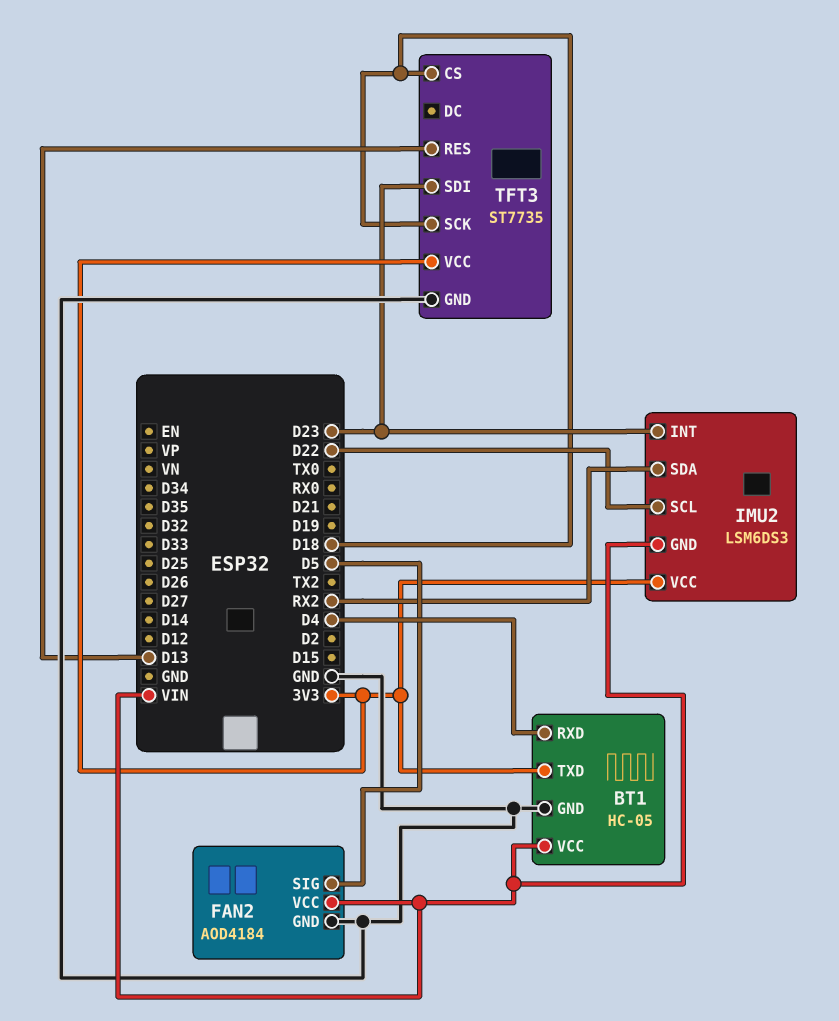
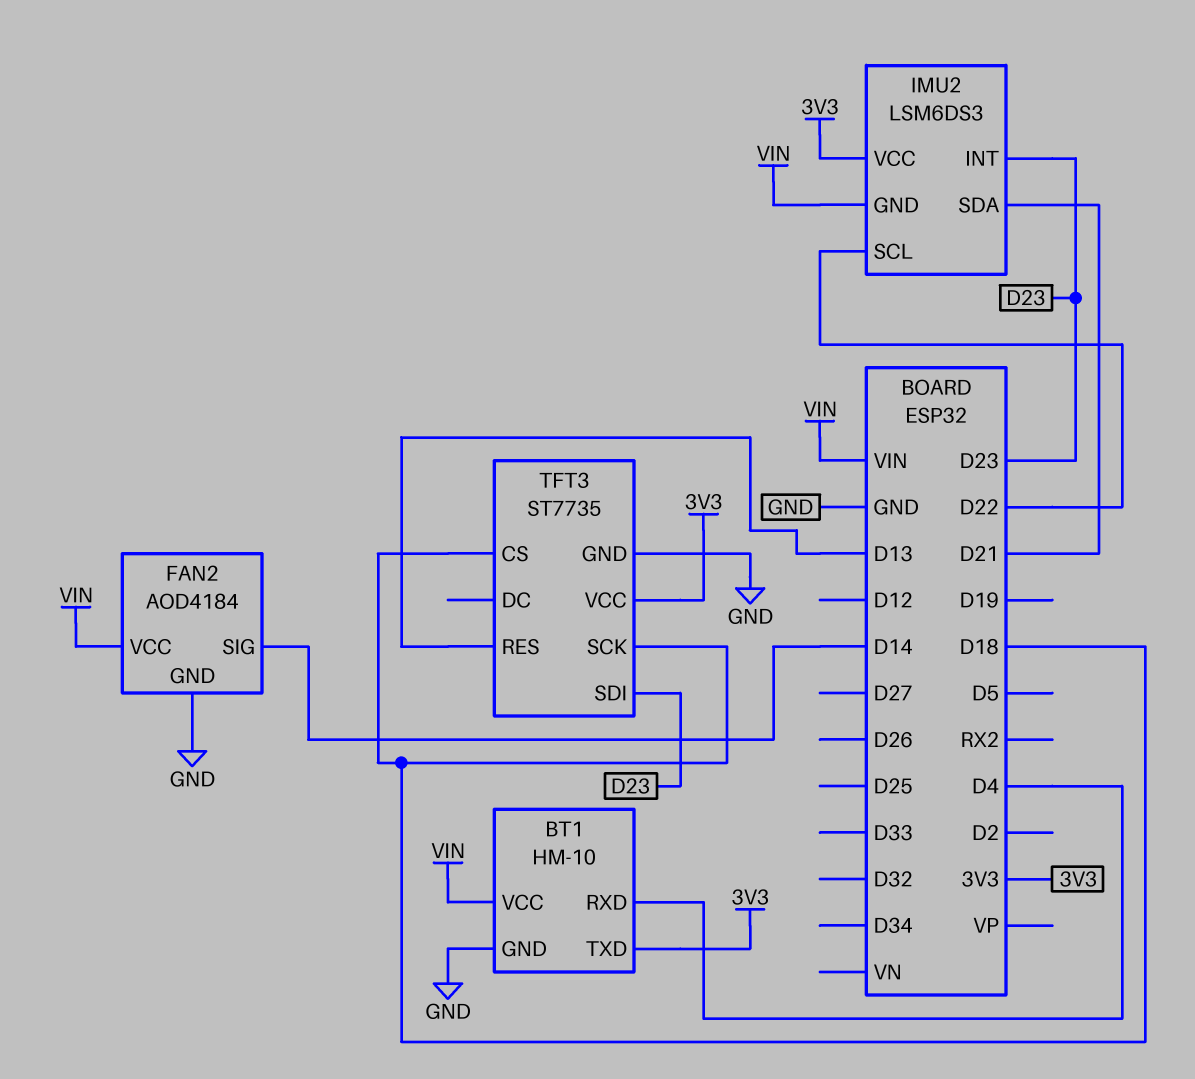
BT1: HC-05 -> HM-10
FAN2 pin SIG: D5 -> D14
IMU2 pin SDA: RX2 -> D21

